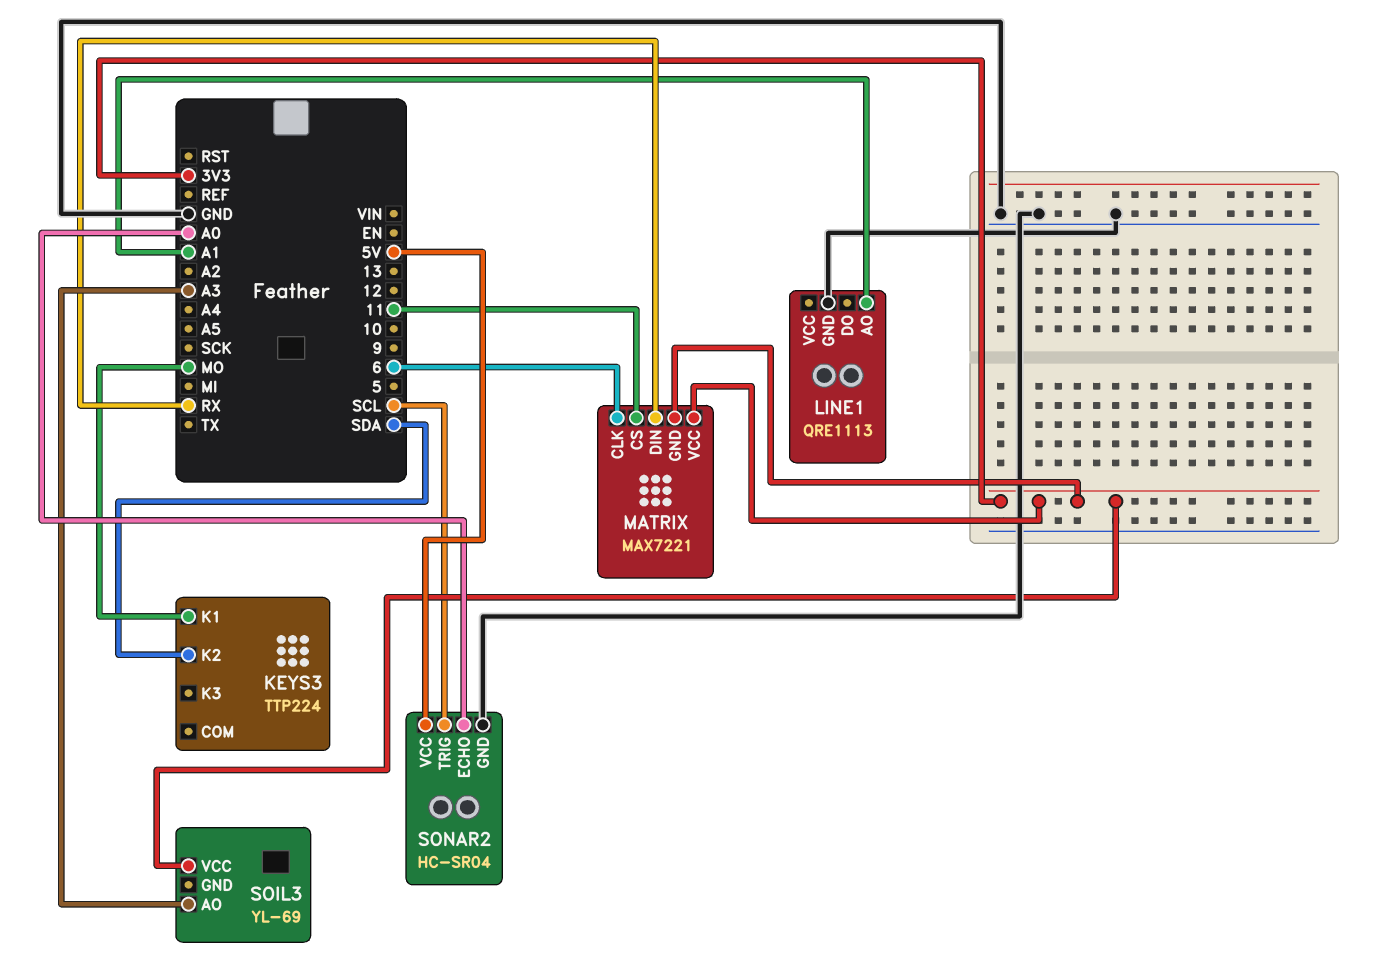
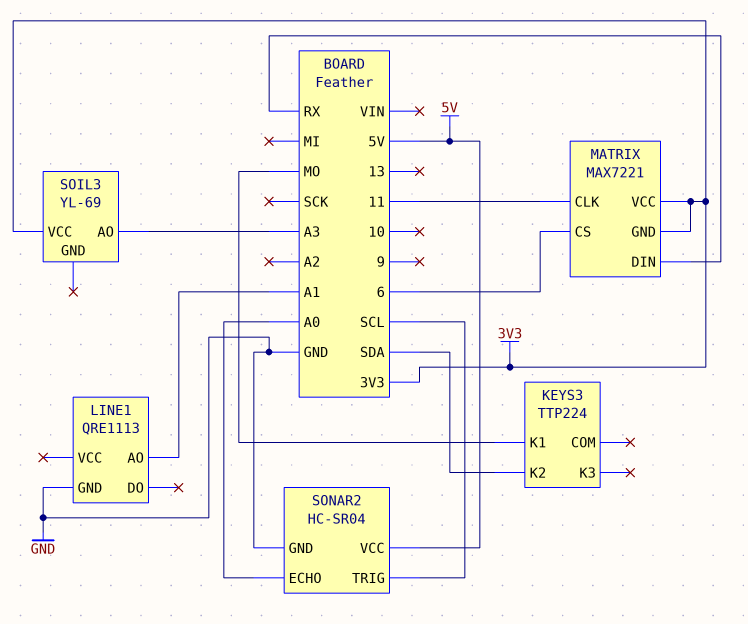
MATRIX pin CLK: 6 -> 11
MATRIX pin CS: 11 -> 6

